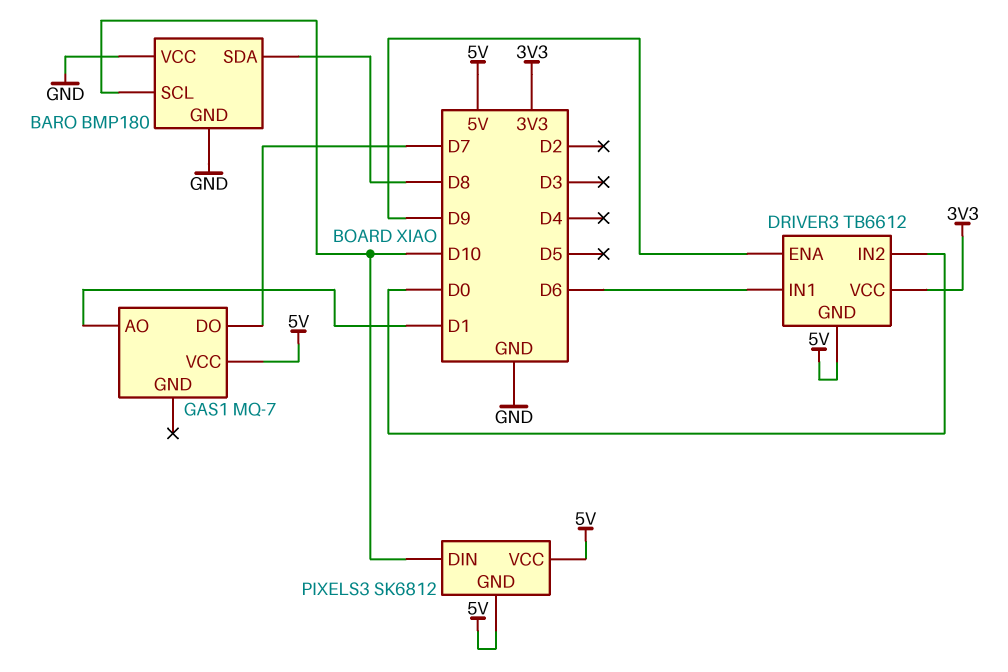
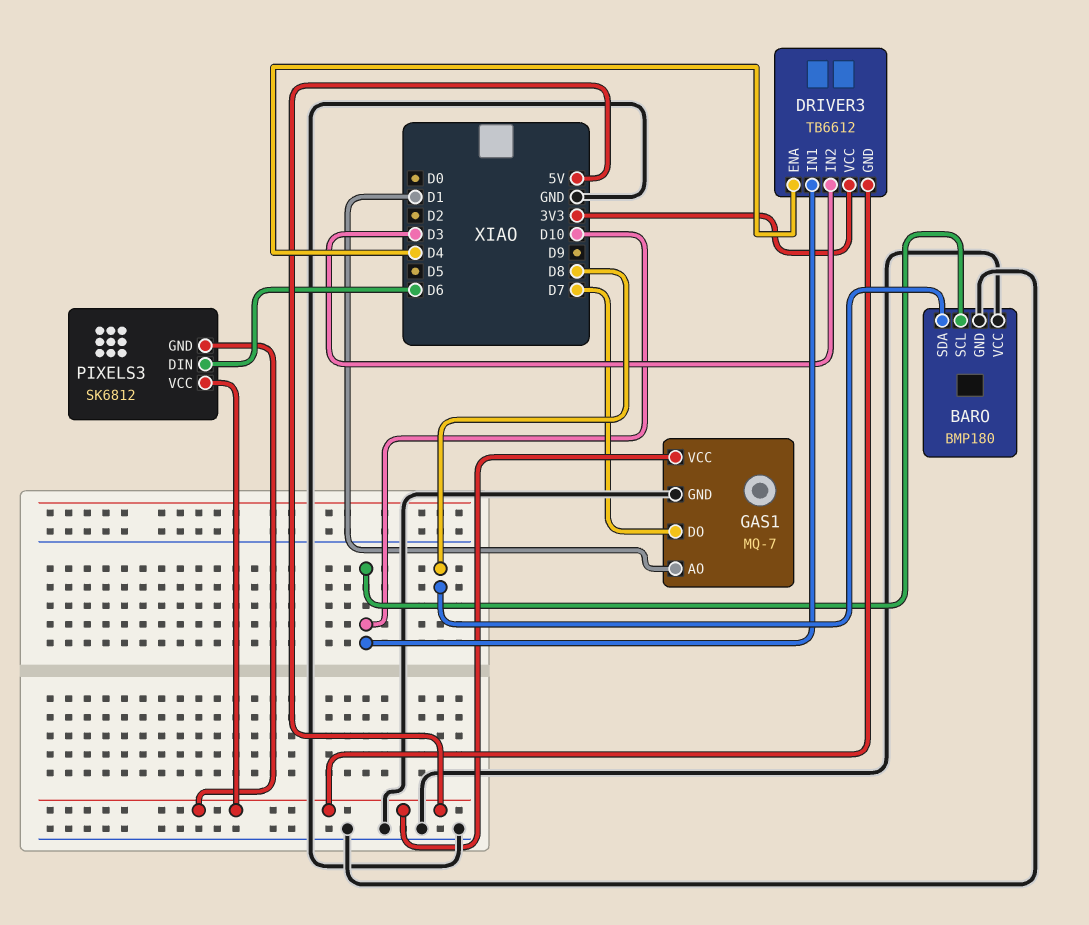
DRIVER3 pin ENA: D9 -> D4
DRIVER3 pin IN1: D6 -> D10
DRIVER3 pin IN2: D0 -> D3
GAS1 pin GND: none -> GND
PIXELS3 pin DIN: D10 -> D6

